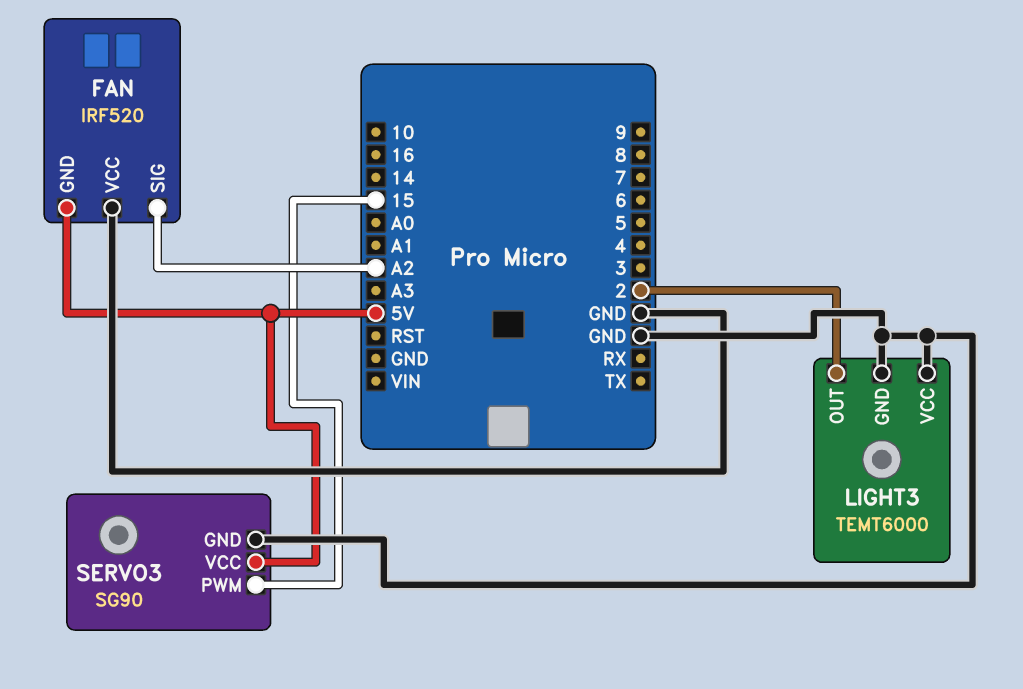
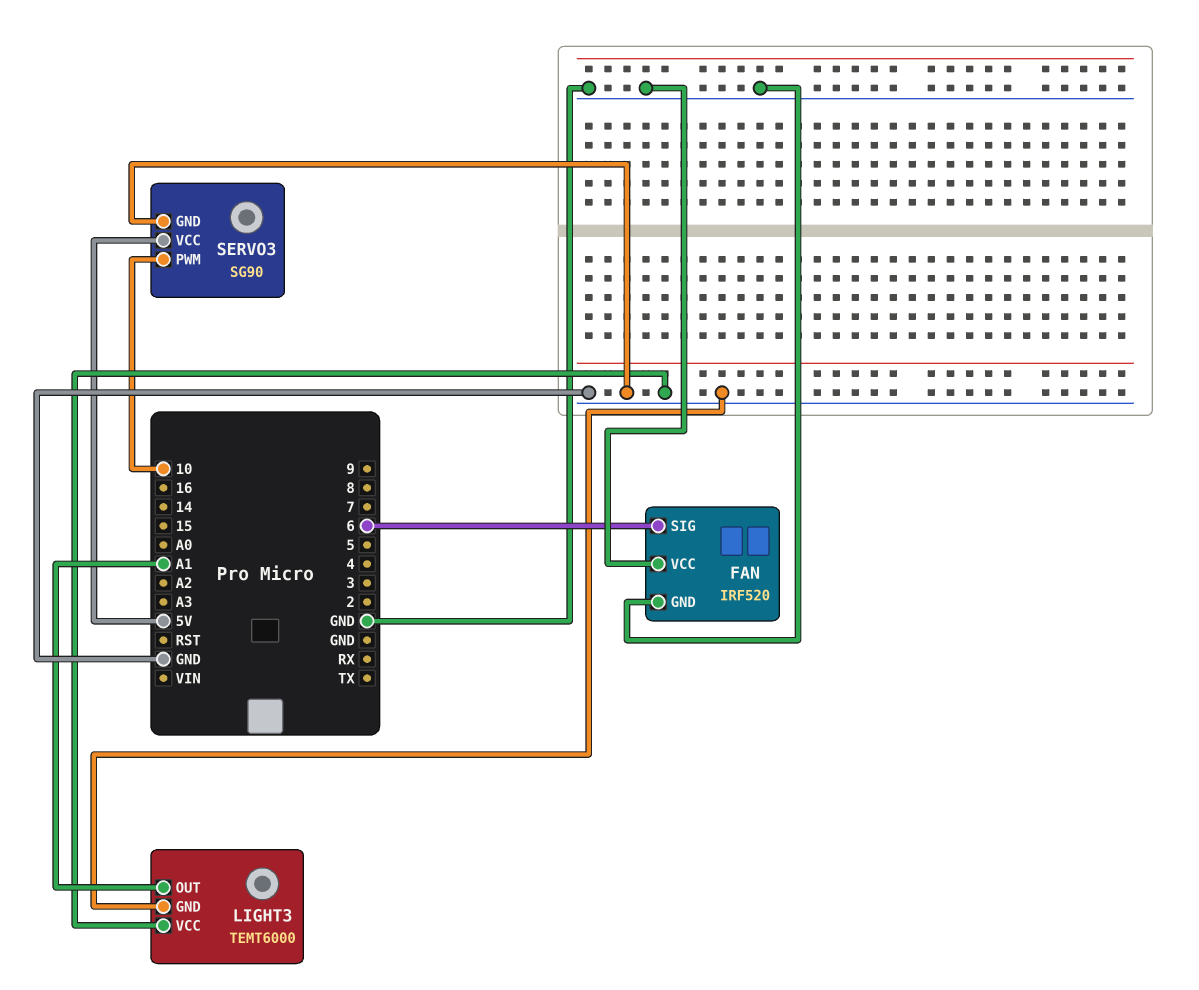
FAN pin GND: 5V -> GND
FAN pin SIG: A2 -> 6
LIGHT3 pin OUT: 2 -> A1
SERVO3 pin PWM: 15 -> 10

